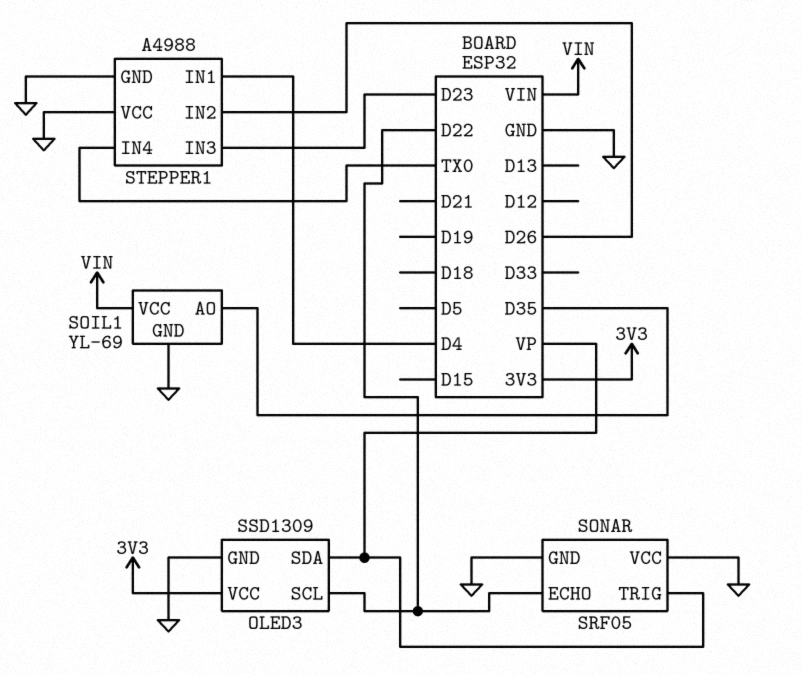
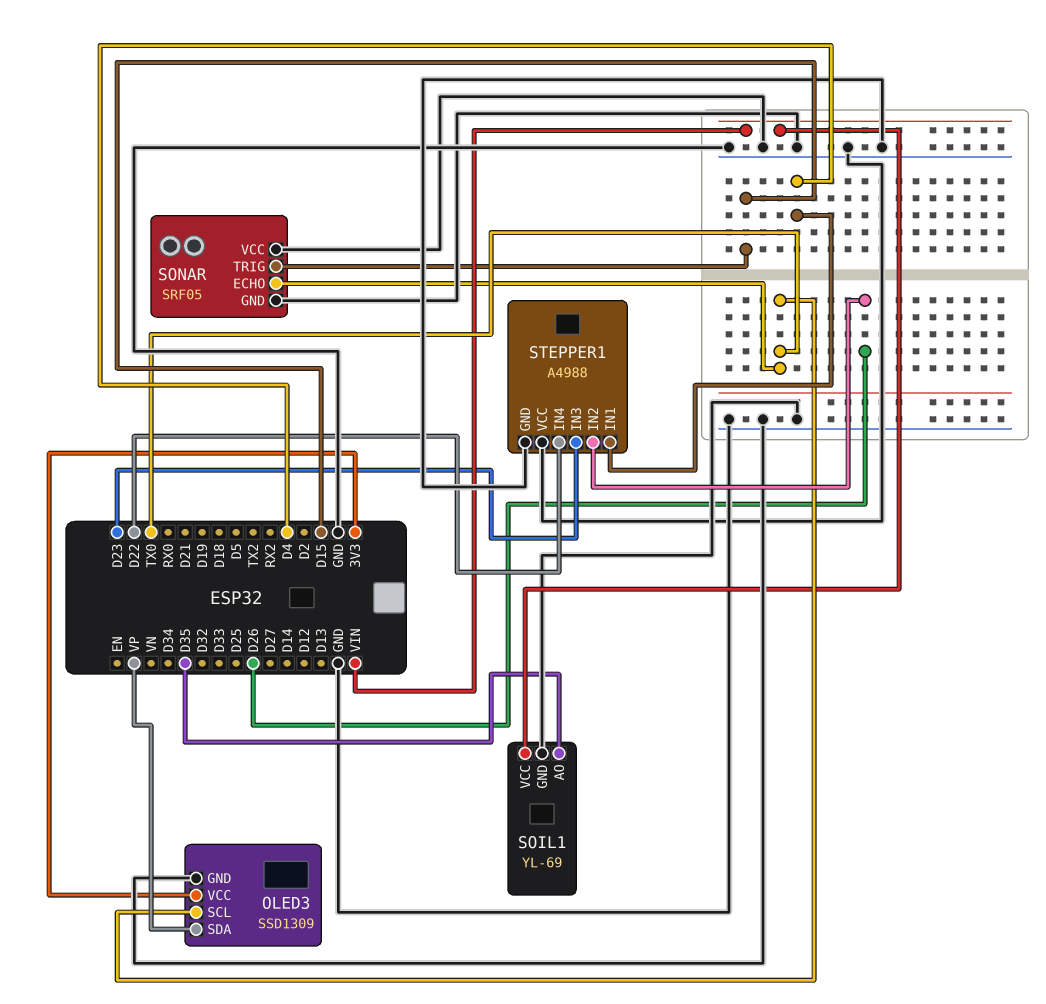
OLED3 pin SCL: D22 -> TX0
SONAR pin ECHO: D22 -> TX0
SONAR pin TRIG: VP -> D15
STEPPER1 pin IN4: TX0 -> D22

